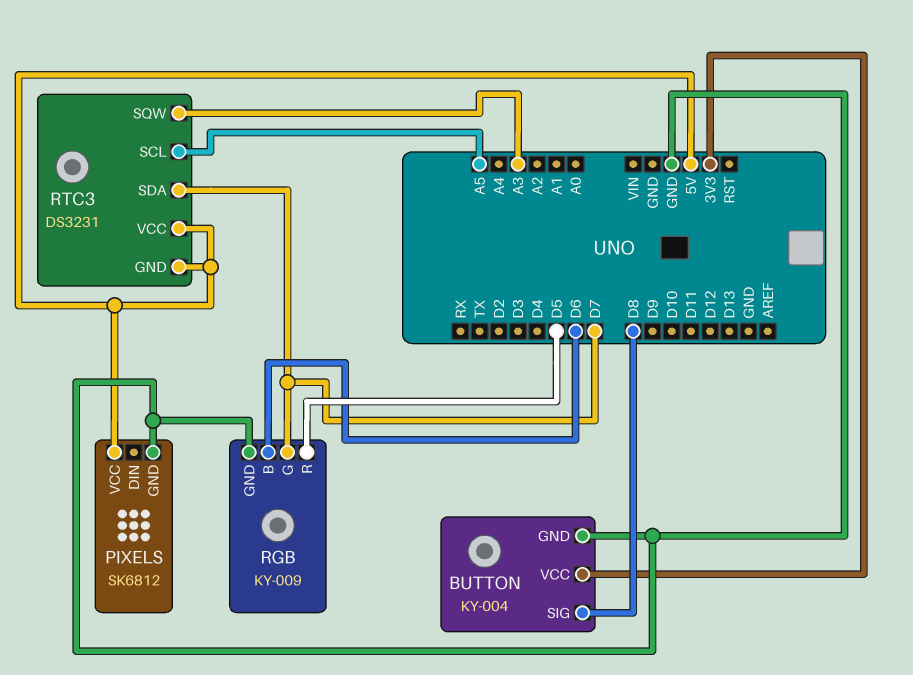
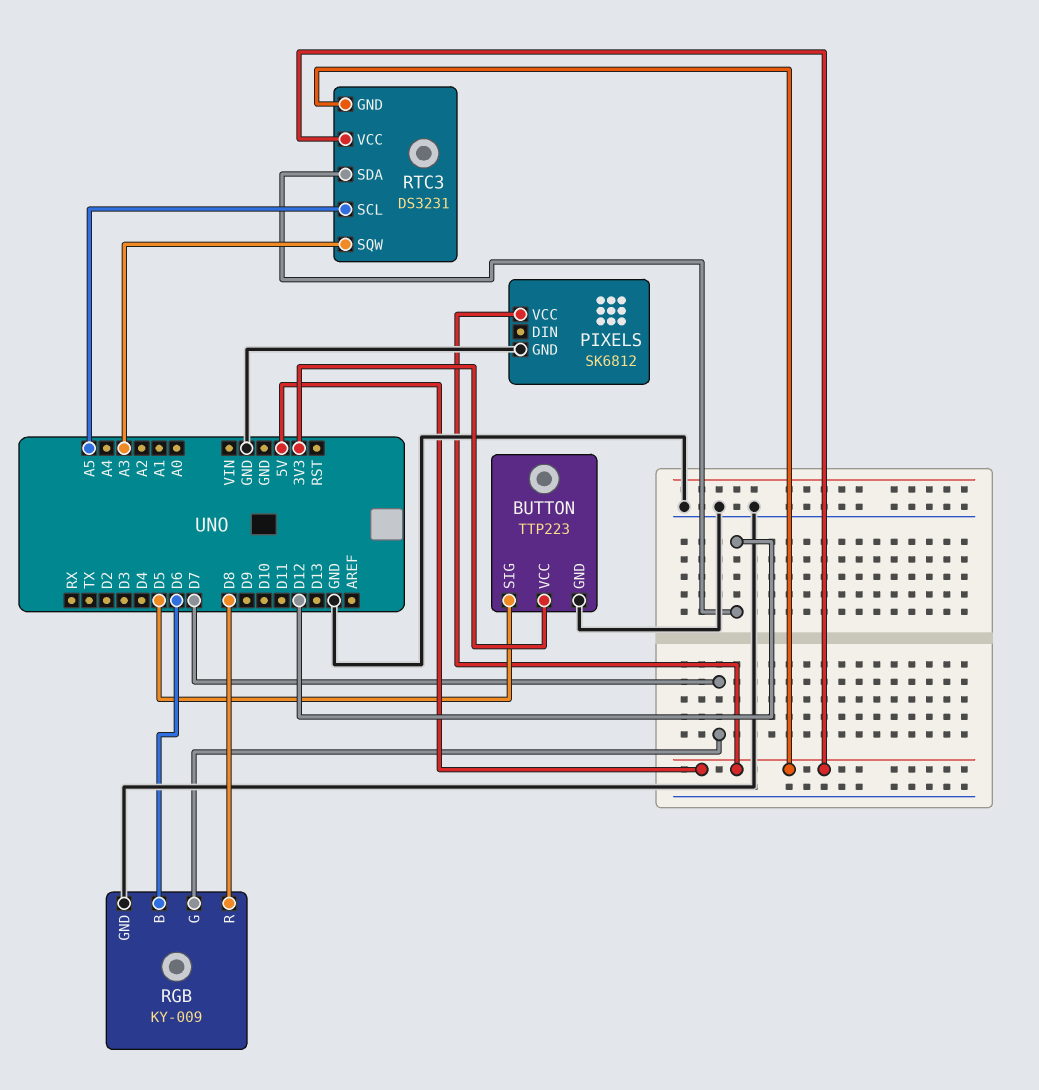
BUTTON: KY-004 -> TTP223
BUTTON pin SIG: D8 -> D5
RGB pin R: D5 -> D8
RTC3 pin SDA: D7 -> D12

